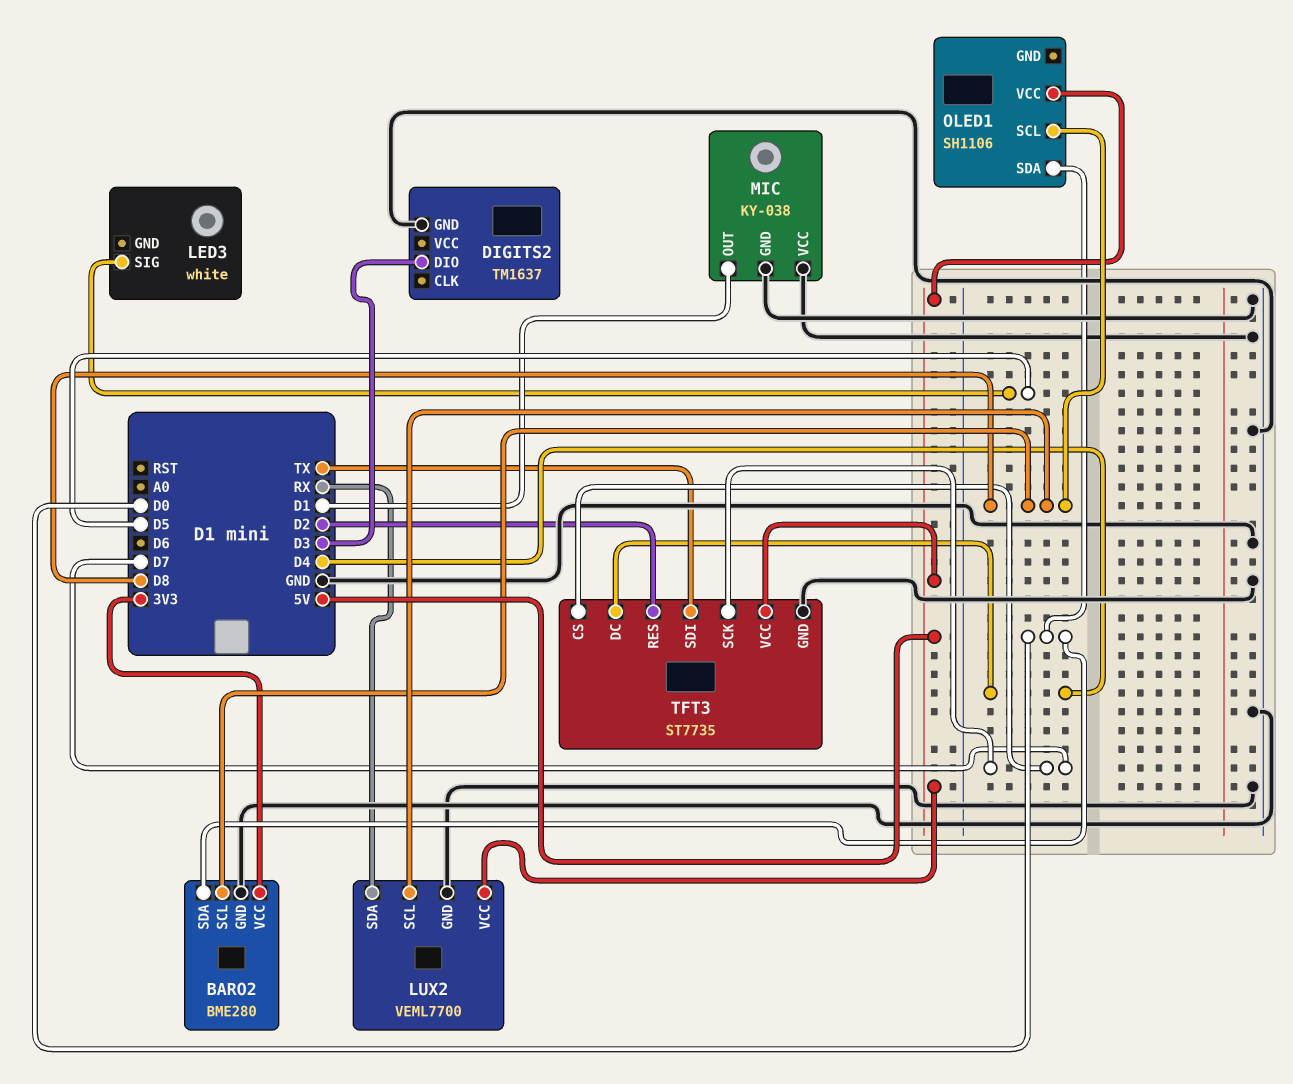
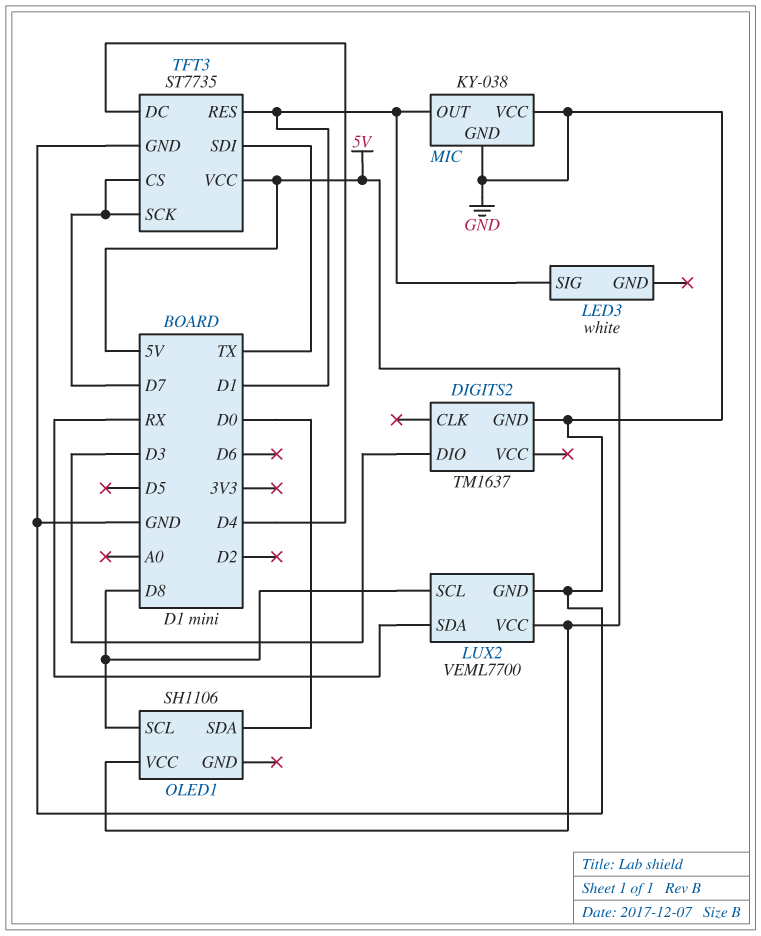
BARO2: BME280 -> none
BARO2 pin GND: GND -> none
BARO2 pin SCL: D8 -> none
BARO2 pin SDA: D0 -> none
BARO2 pin VCC: 3V3 -> none
LED3 pin SIG: D5 -> D1
TFT3 pin RES: D2 -> D1

